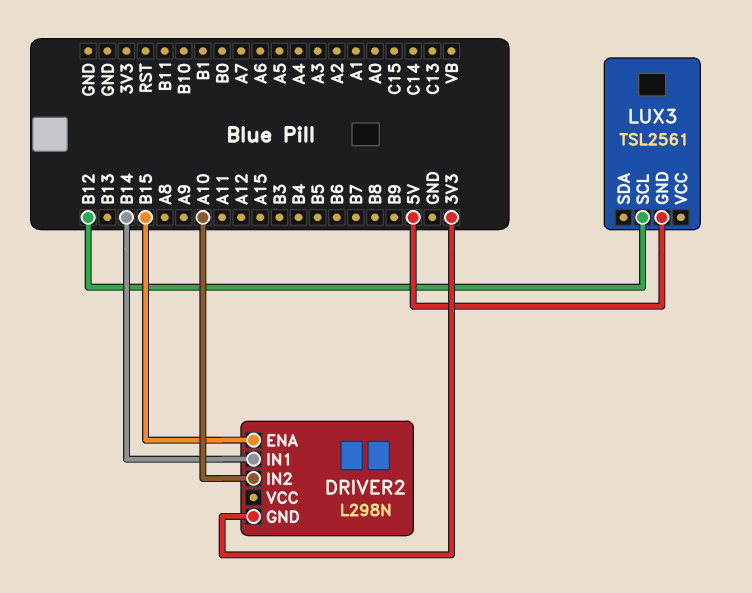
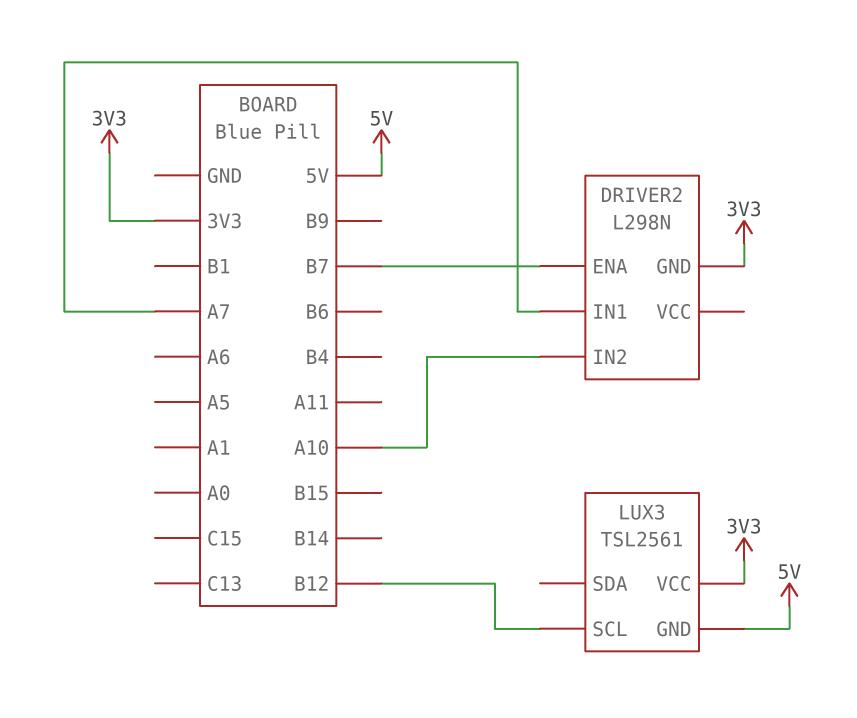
DRIVER2 pin ENA: B15 -> B7
DRIVER2 pin IN1: B14 -> A7
LUX3 pin VCC: none -> 3V3

